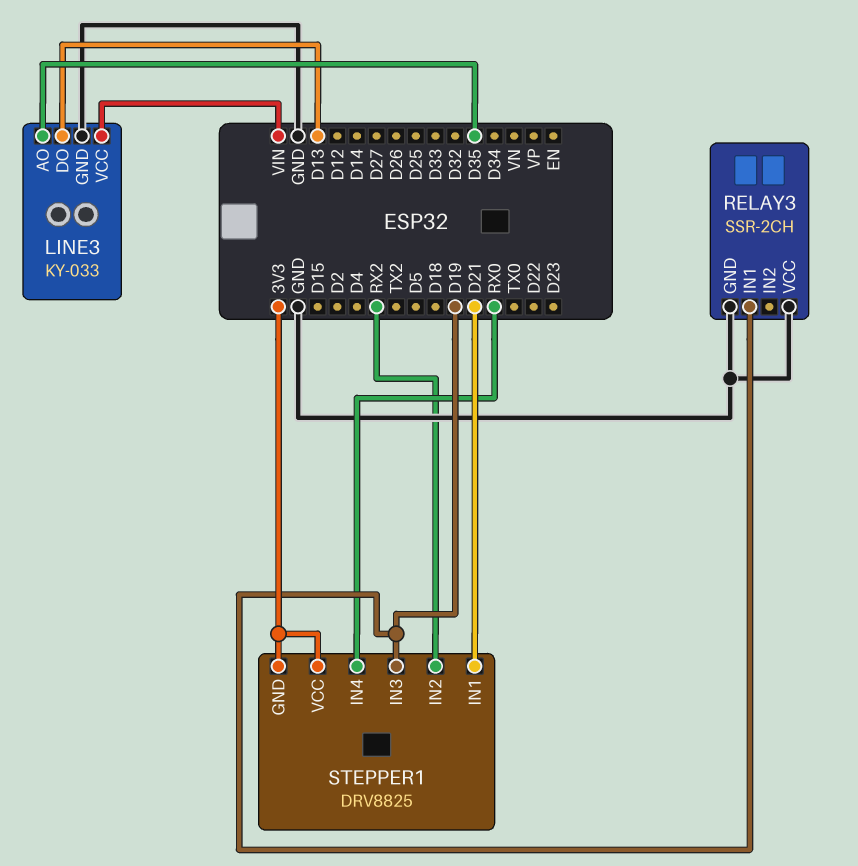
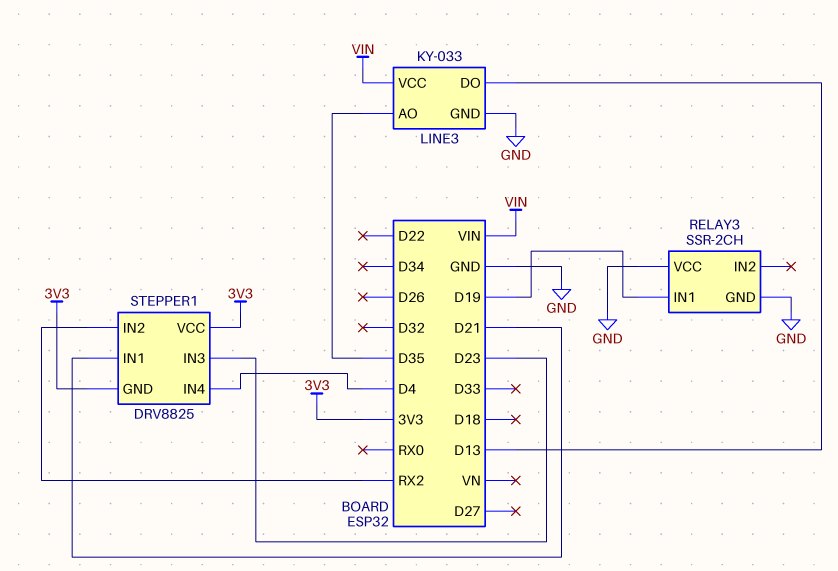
STEPPER1 pin IN3: D19 -> D23
STEPPER1 pin IN4: RX0 -> D4

